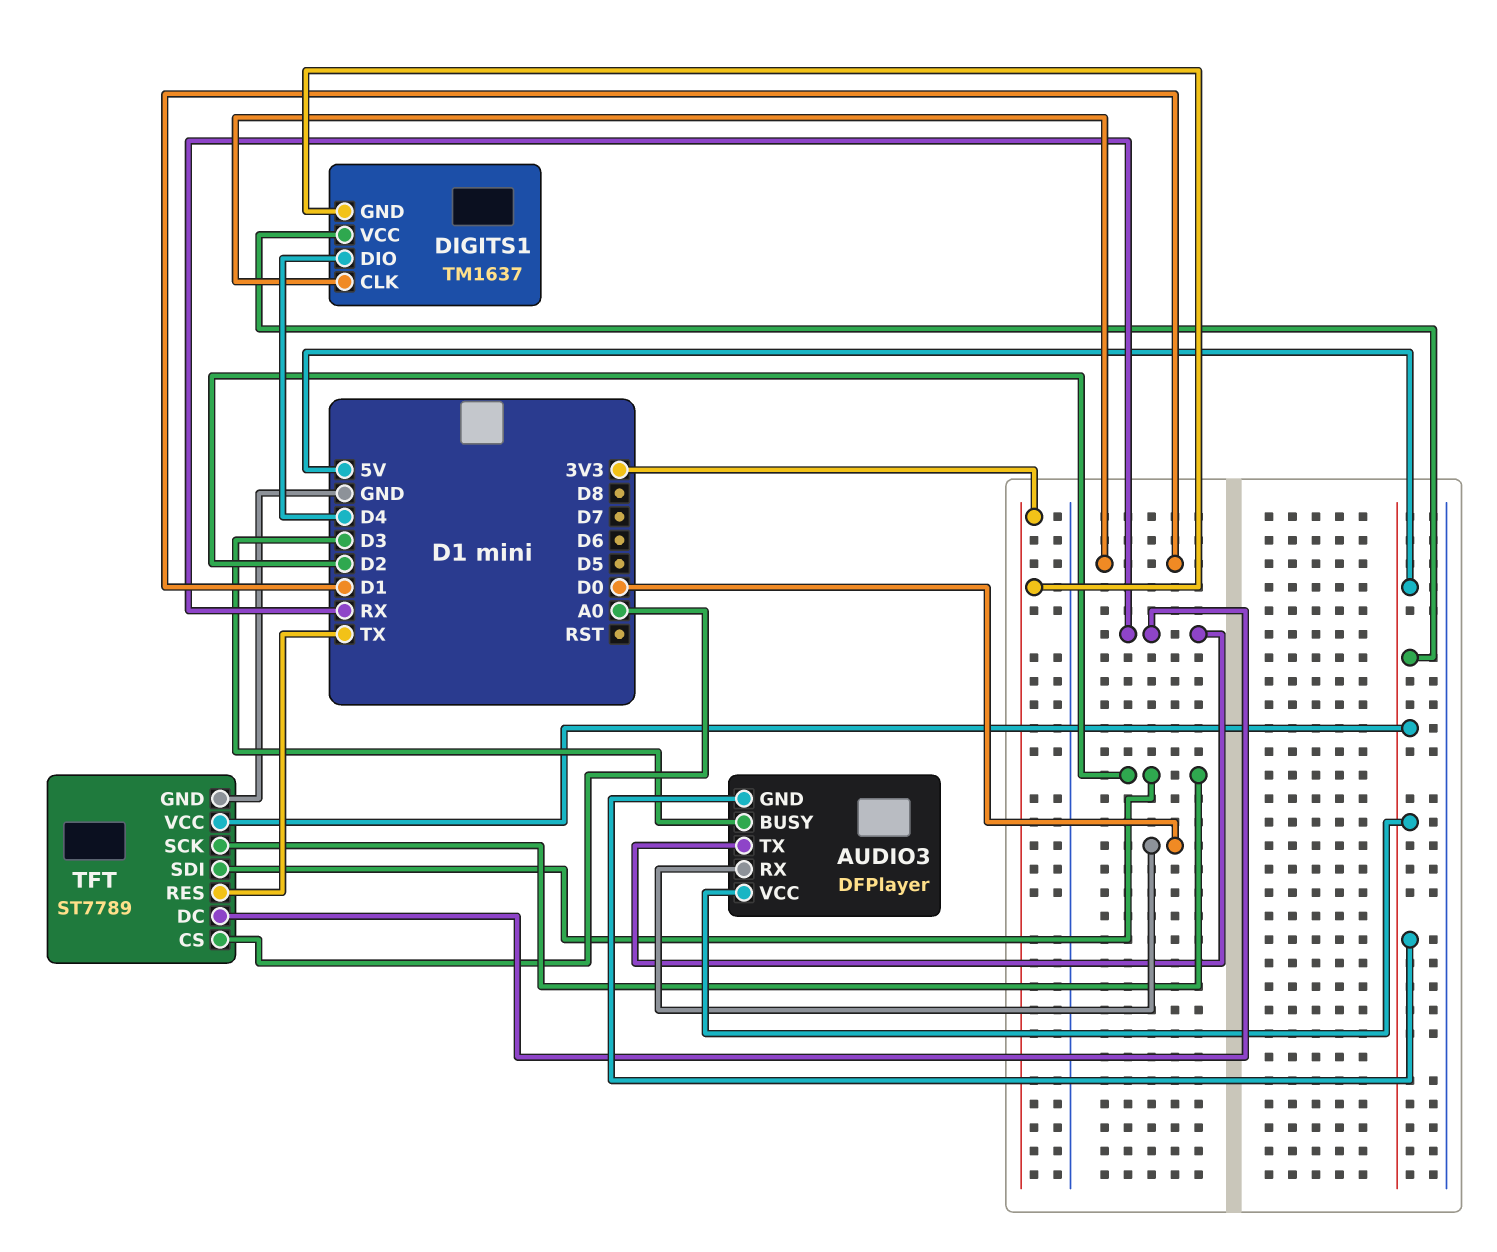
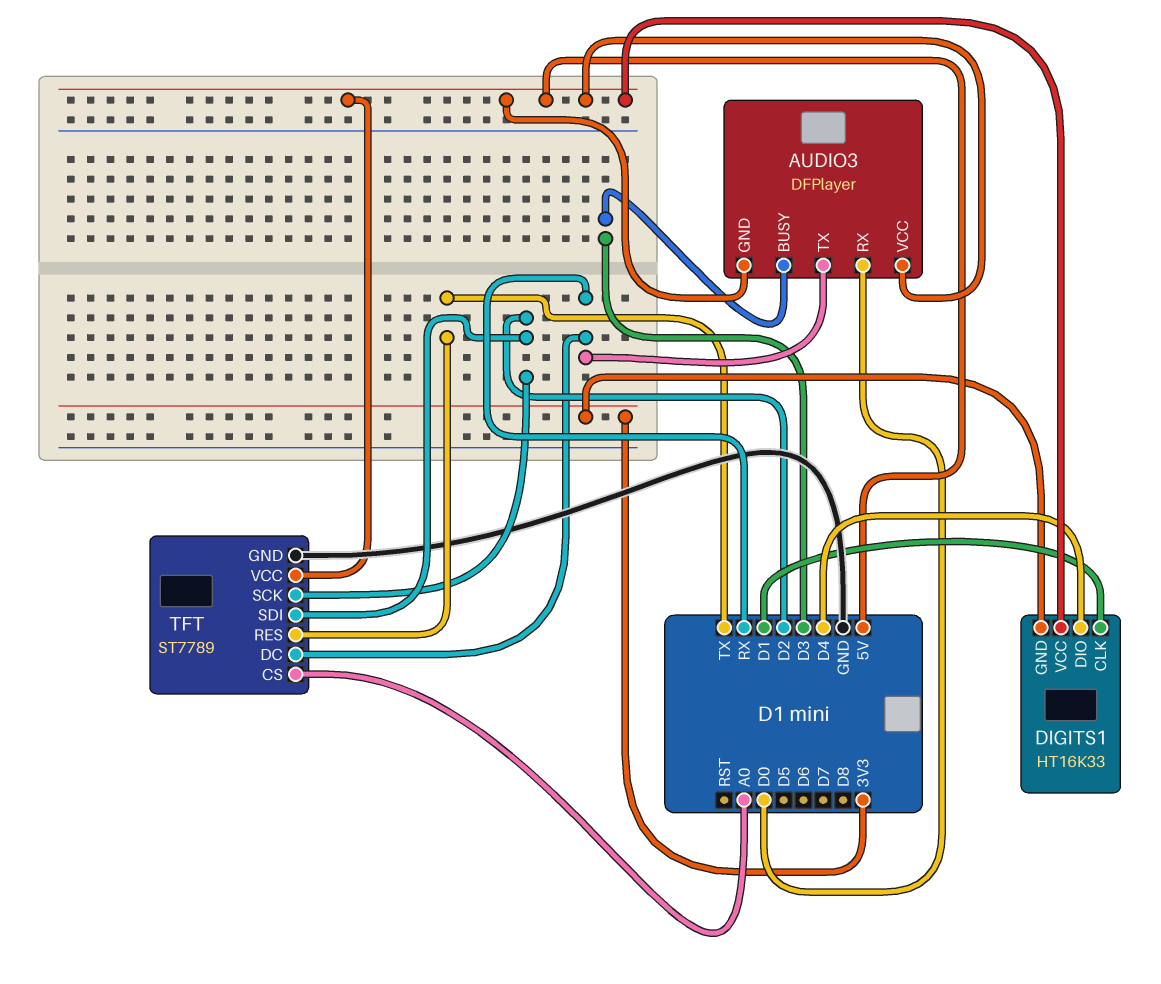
DIGITS1: TM1637 -> HT16K33

